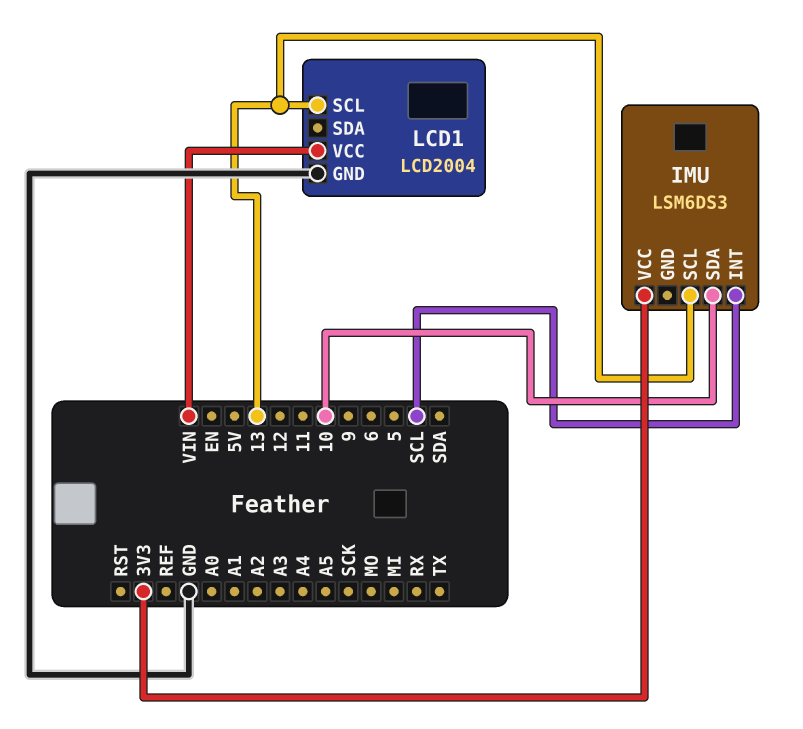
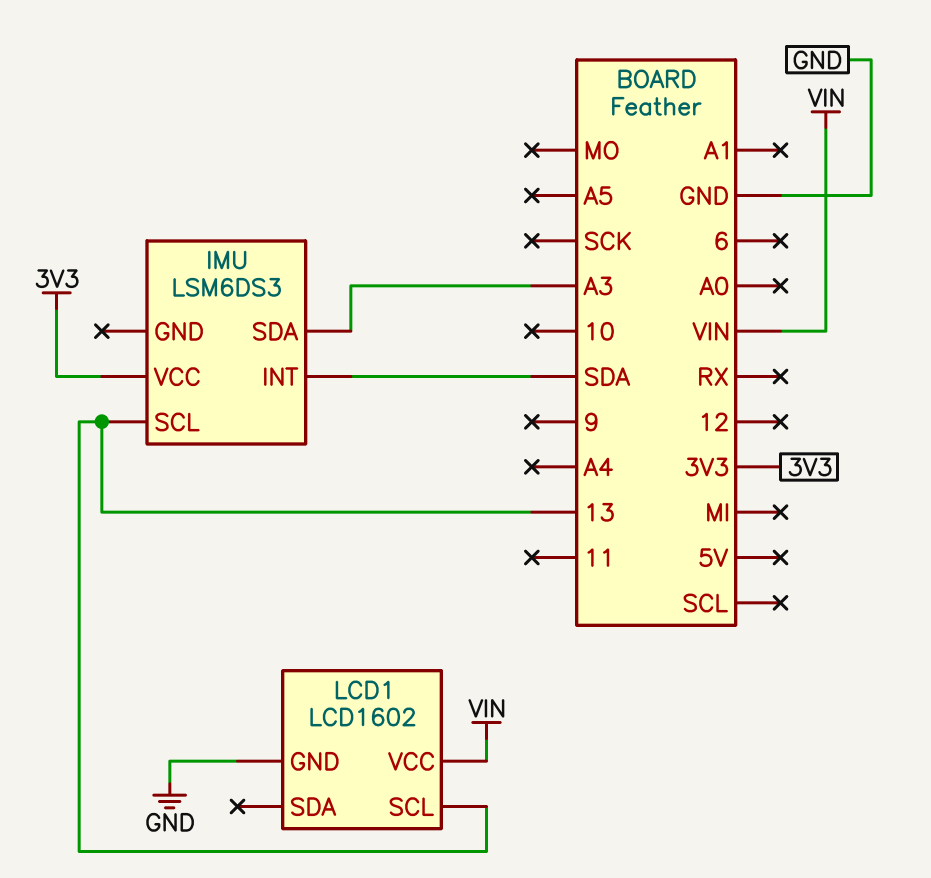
IMU pin INT: SCL -> SDA
IMU pin SDA: 10 -> A3
LCD1: LCD2004 -> LCD1602

